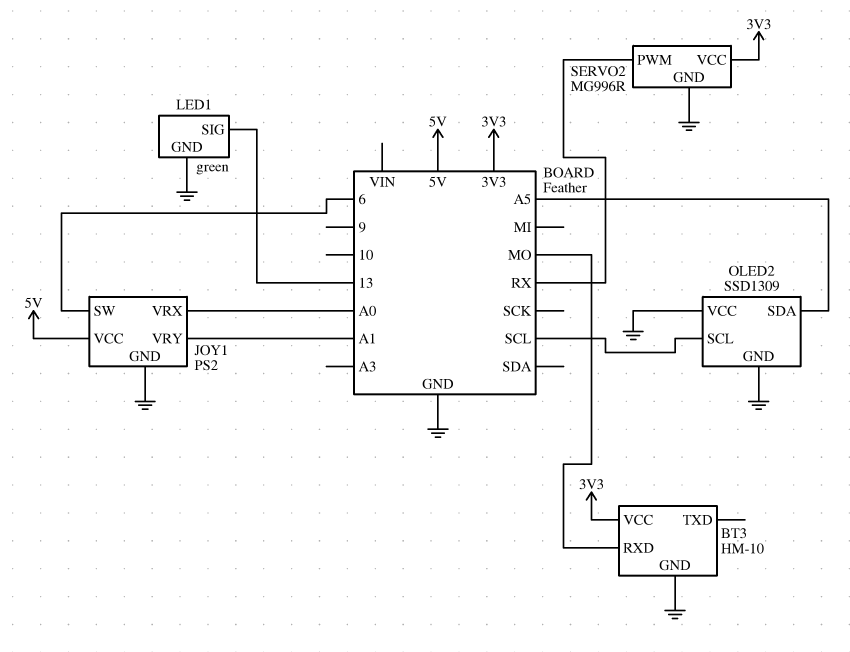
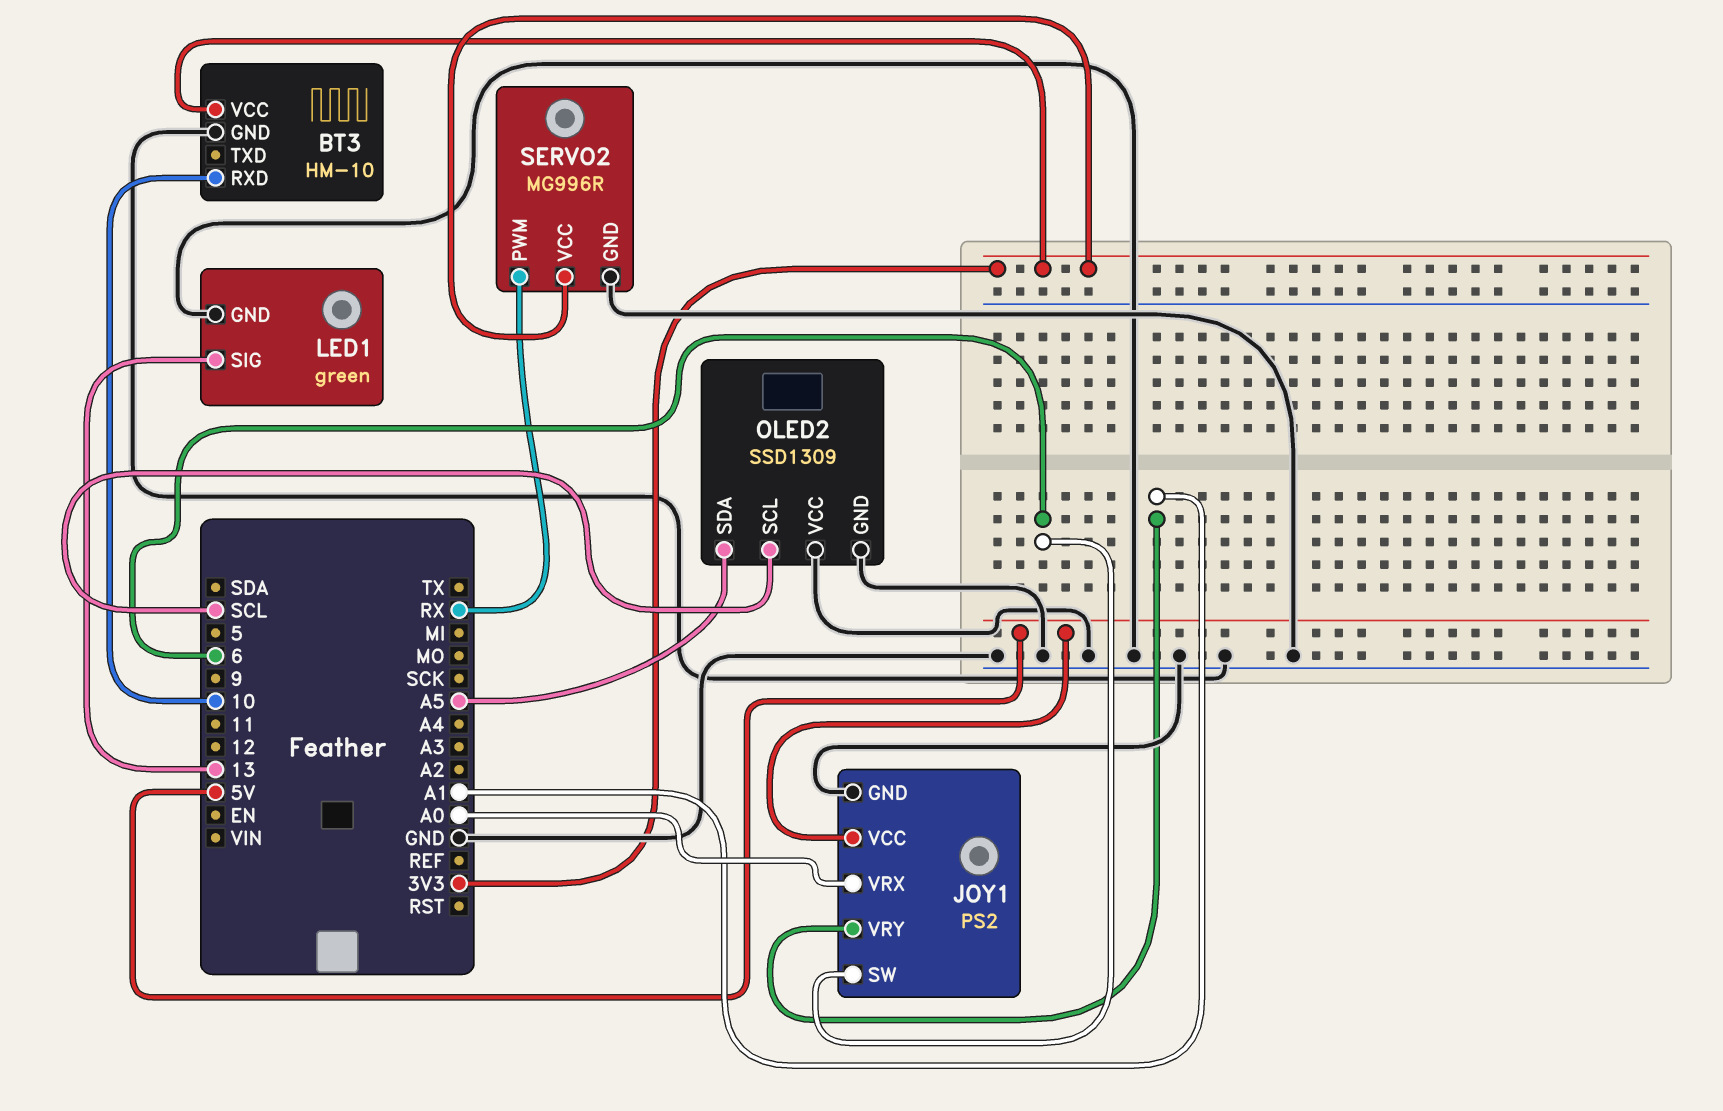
BT3 pin RXD: MO -> 10

